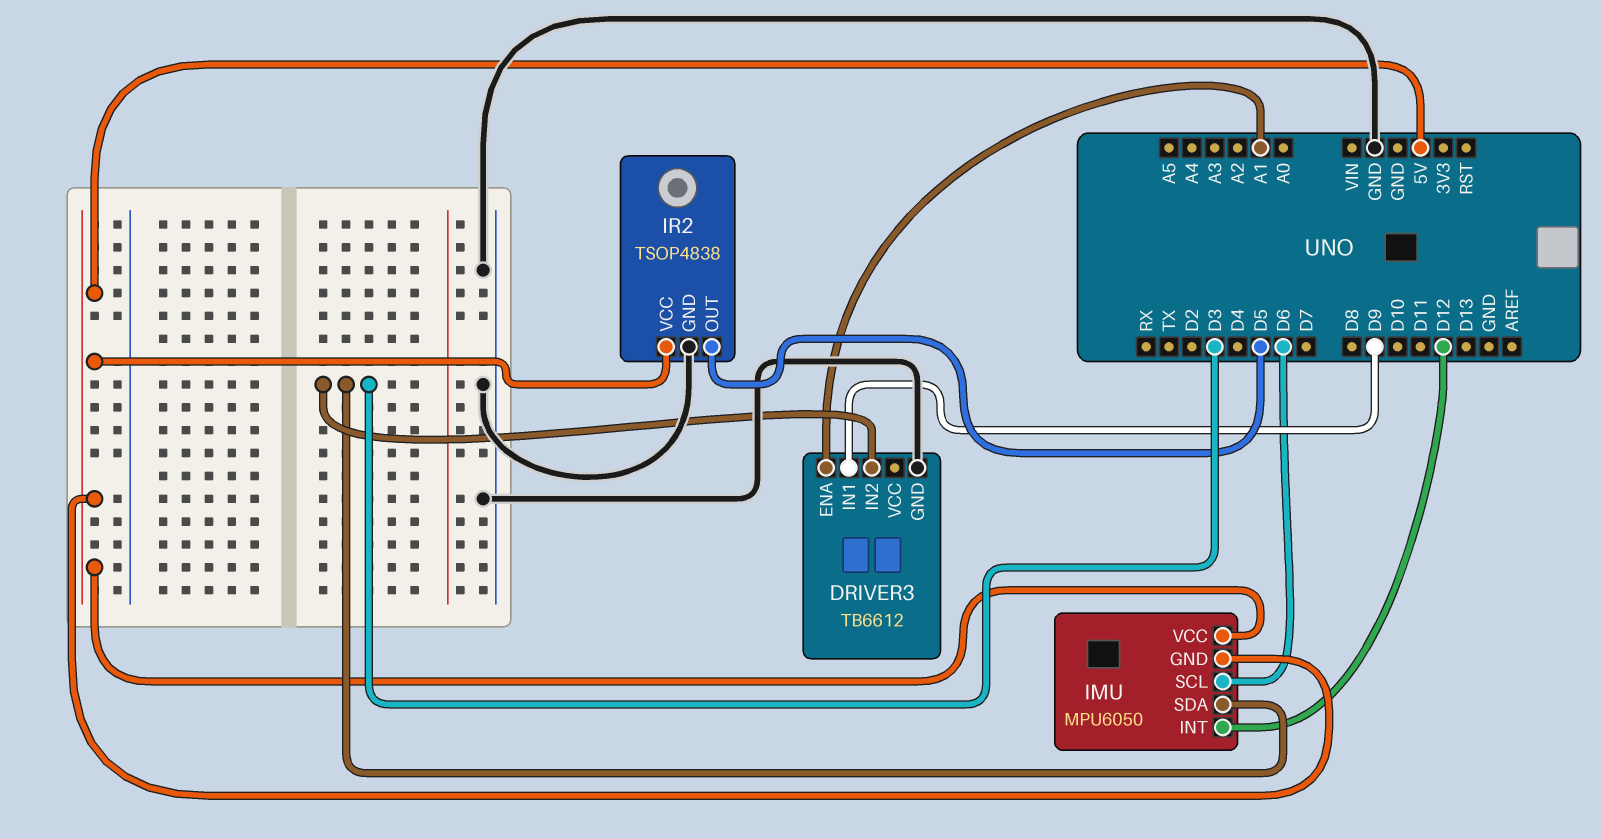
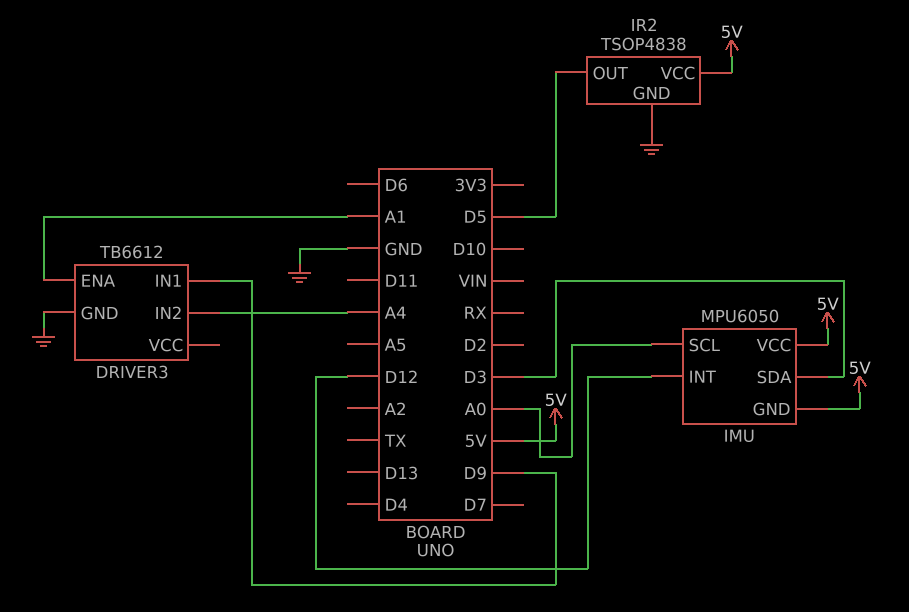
DRIVER3 pin IN2: D3 -> A4
IMU pin SCL: D6 -> A0

